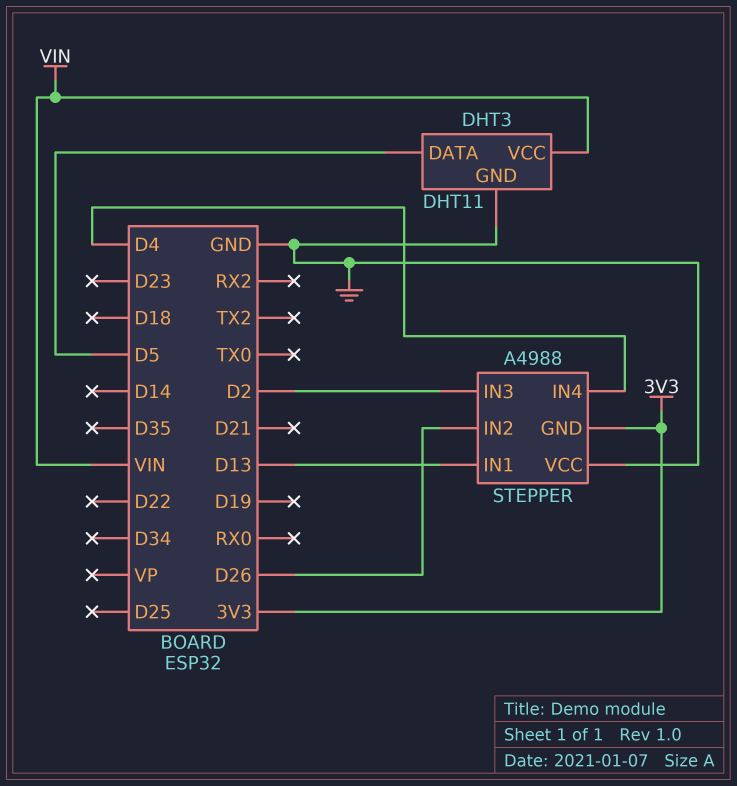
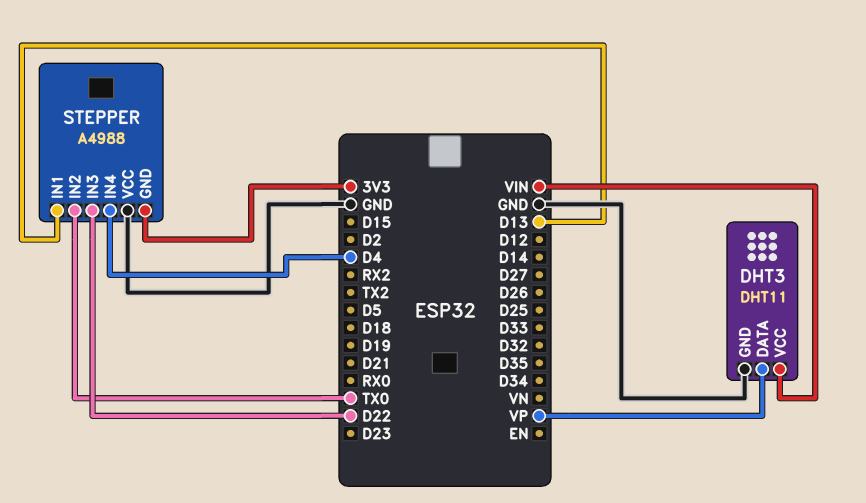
DHT3 pin DATA: D5 -> VP
STEPPER pin IN2: D26 -> TX0
STEPPER pin IN3: D2 -> D22

